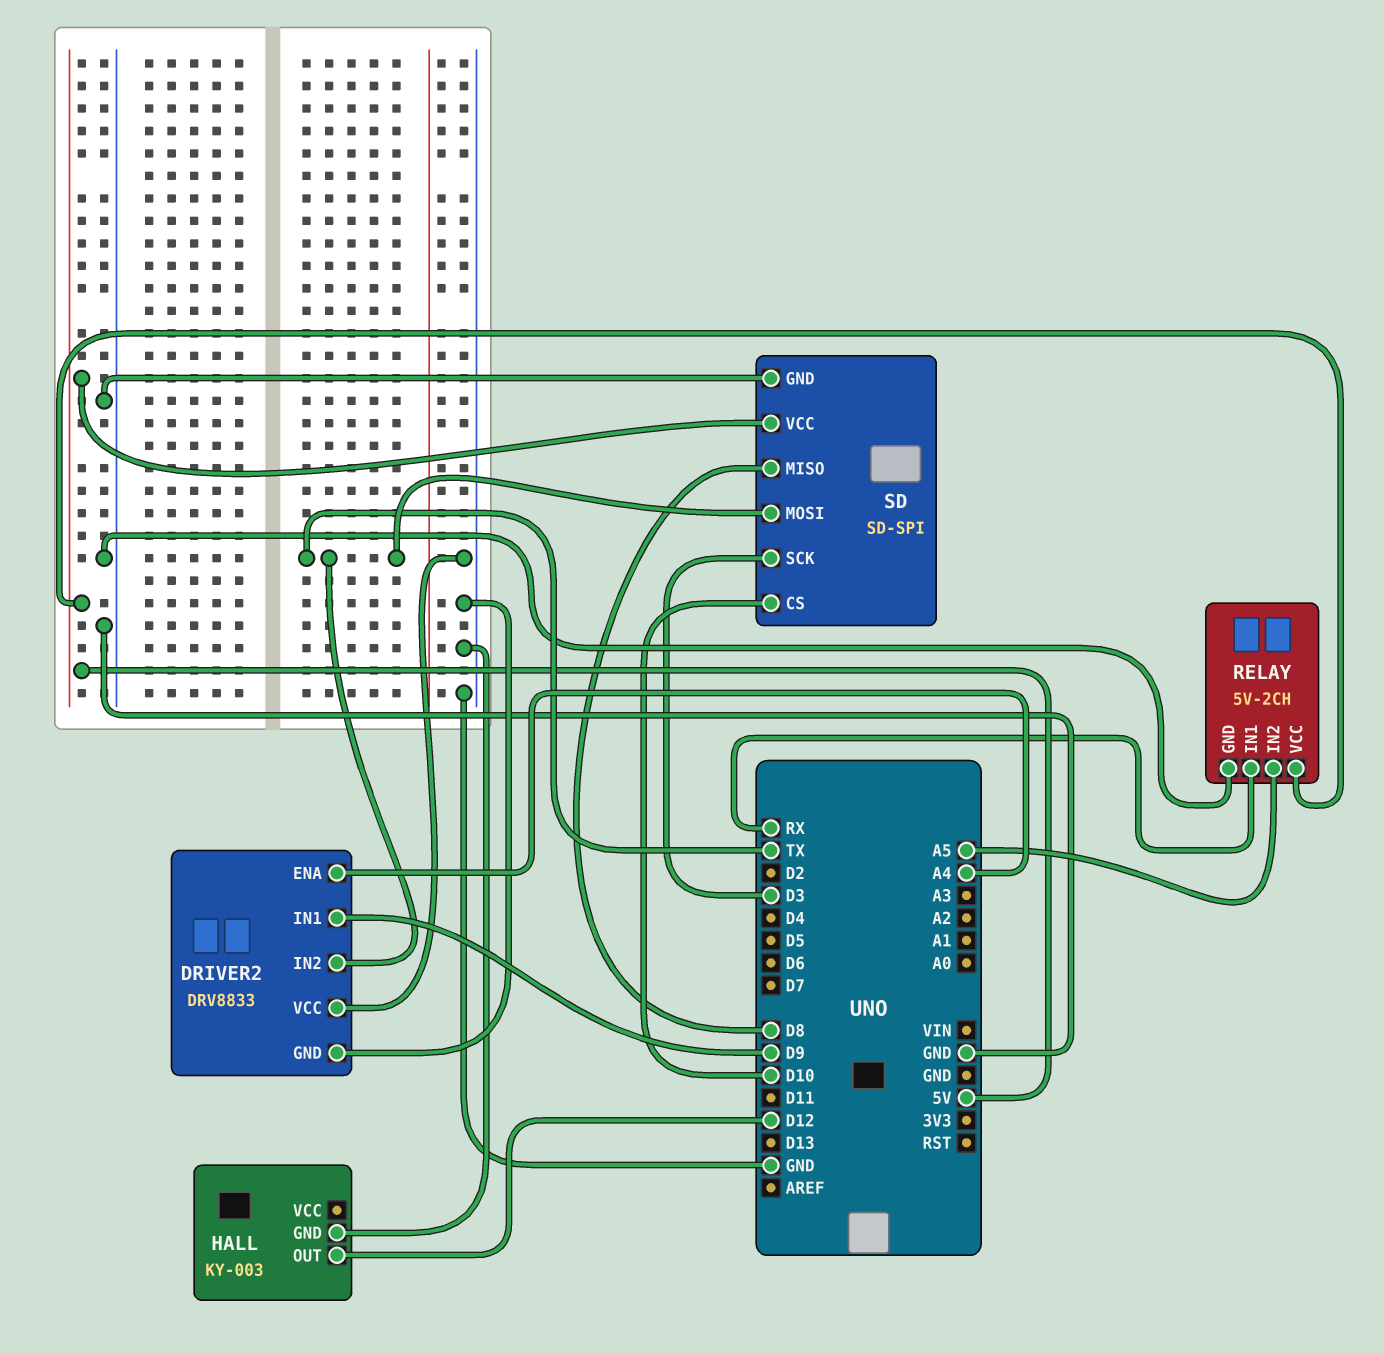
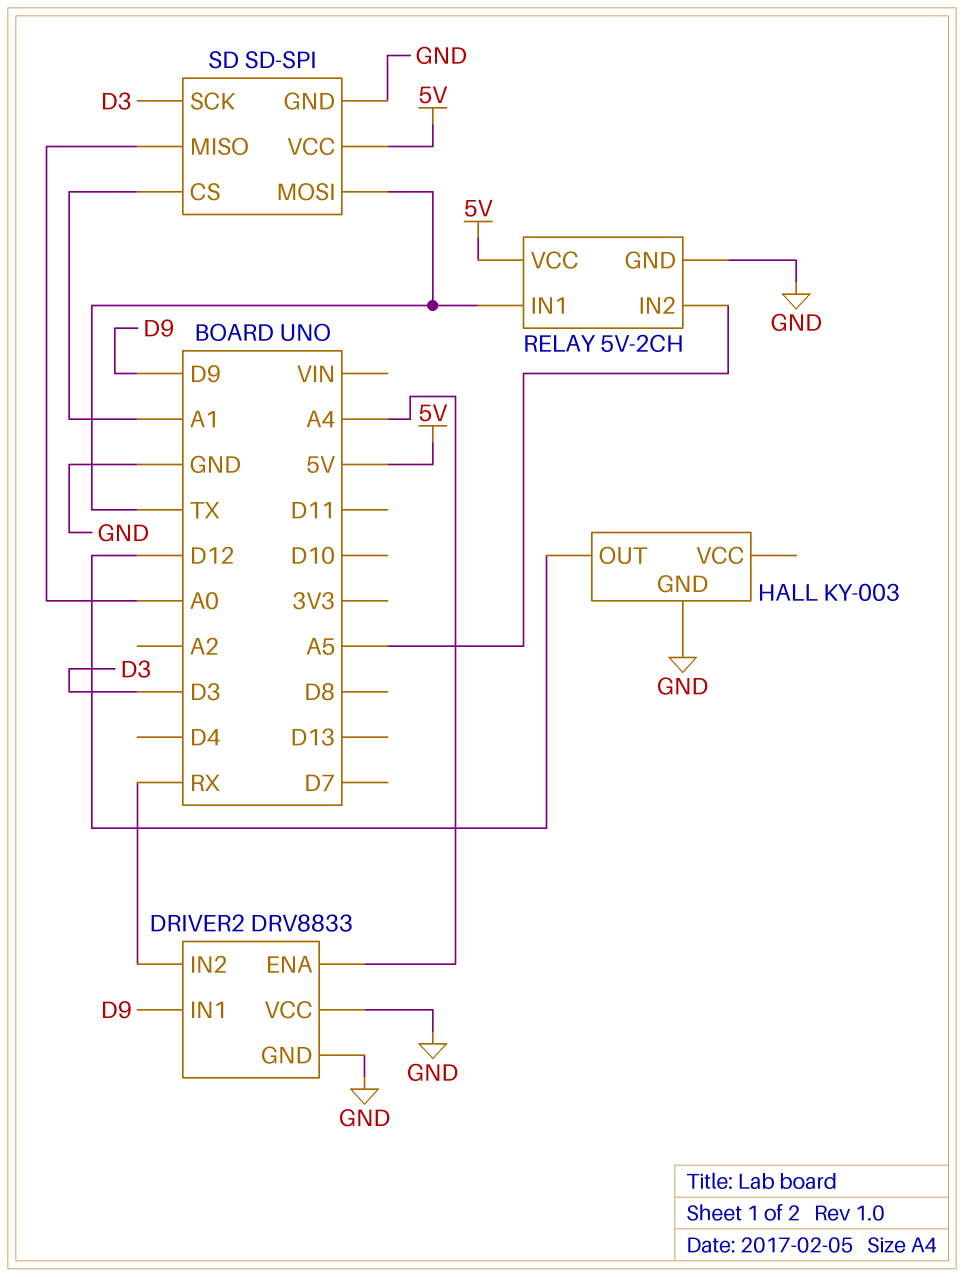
DRIVER2 pin IN2: TX -> RX
RELAY pin IN1: RX -> TX
SD pin CS: D10 -> A1
SD pin MISO: D8 -> A0

